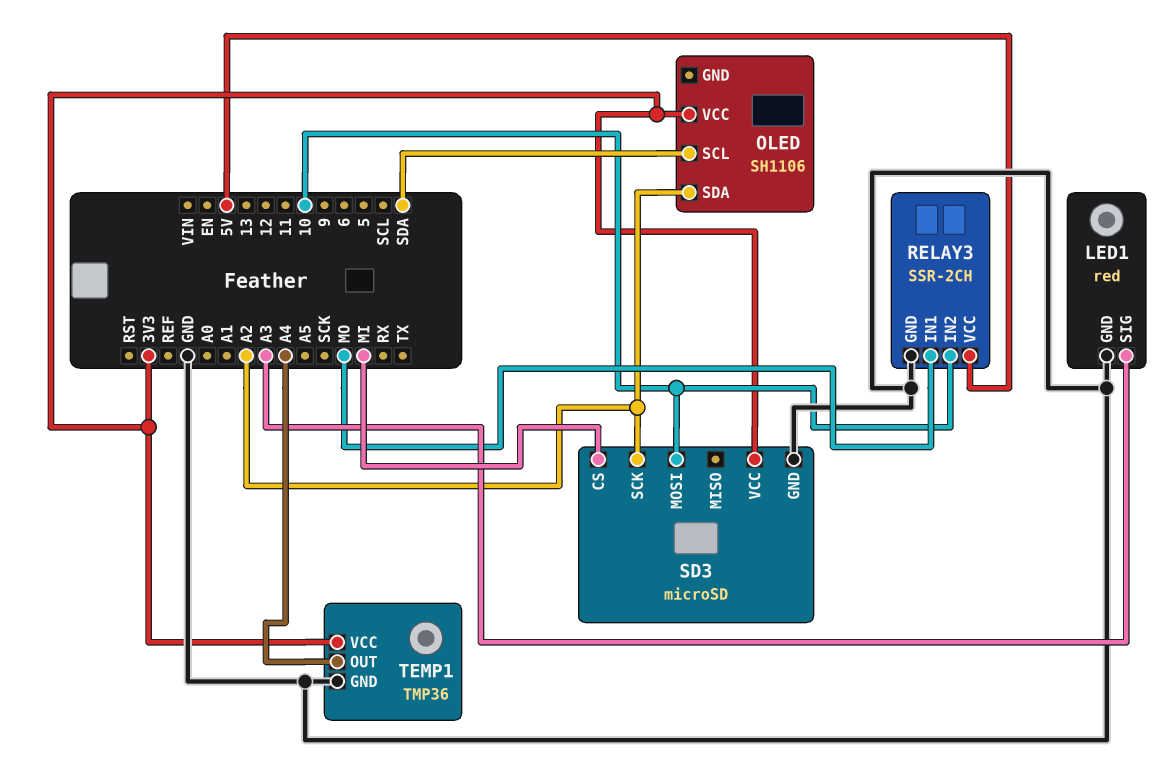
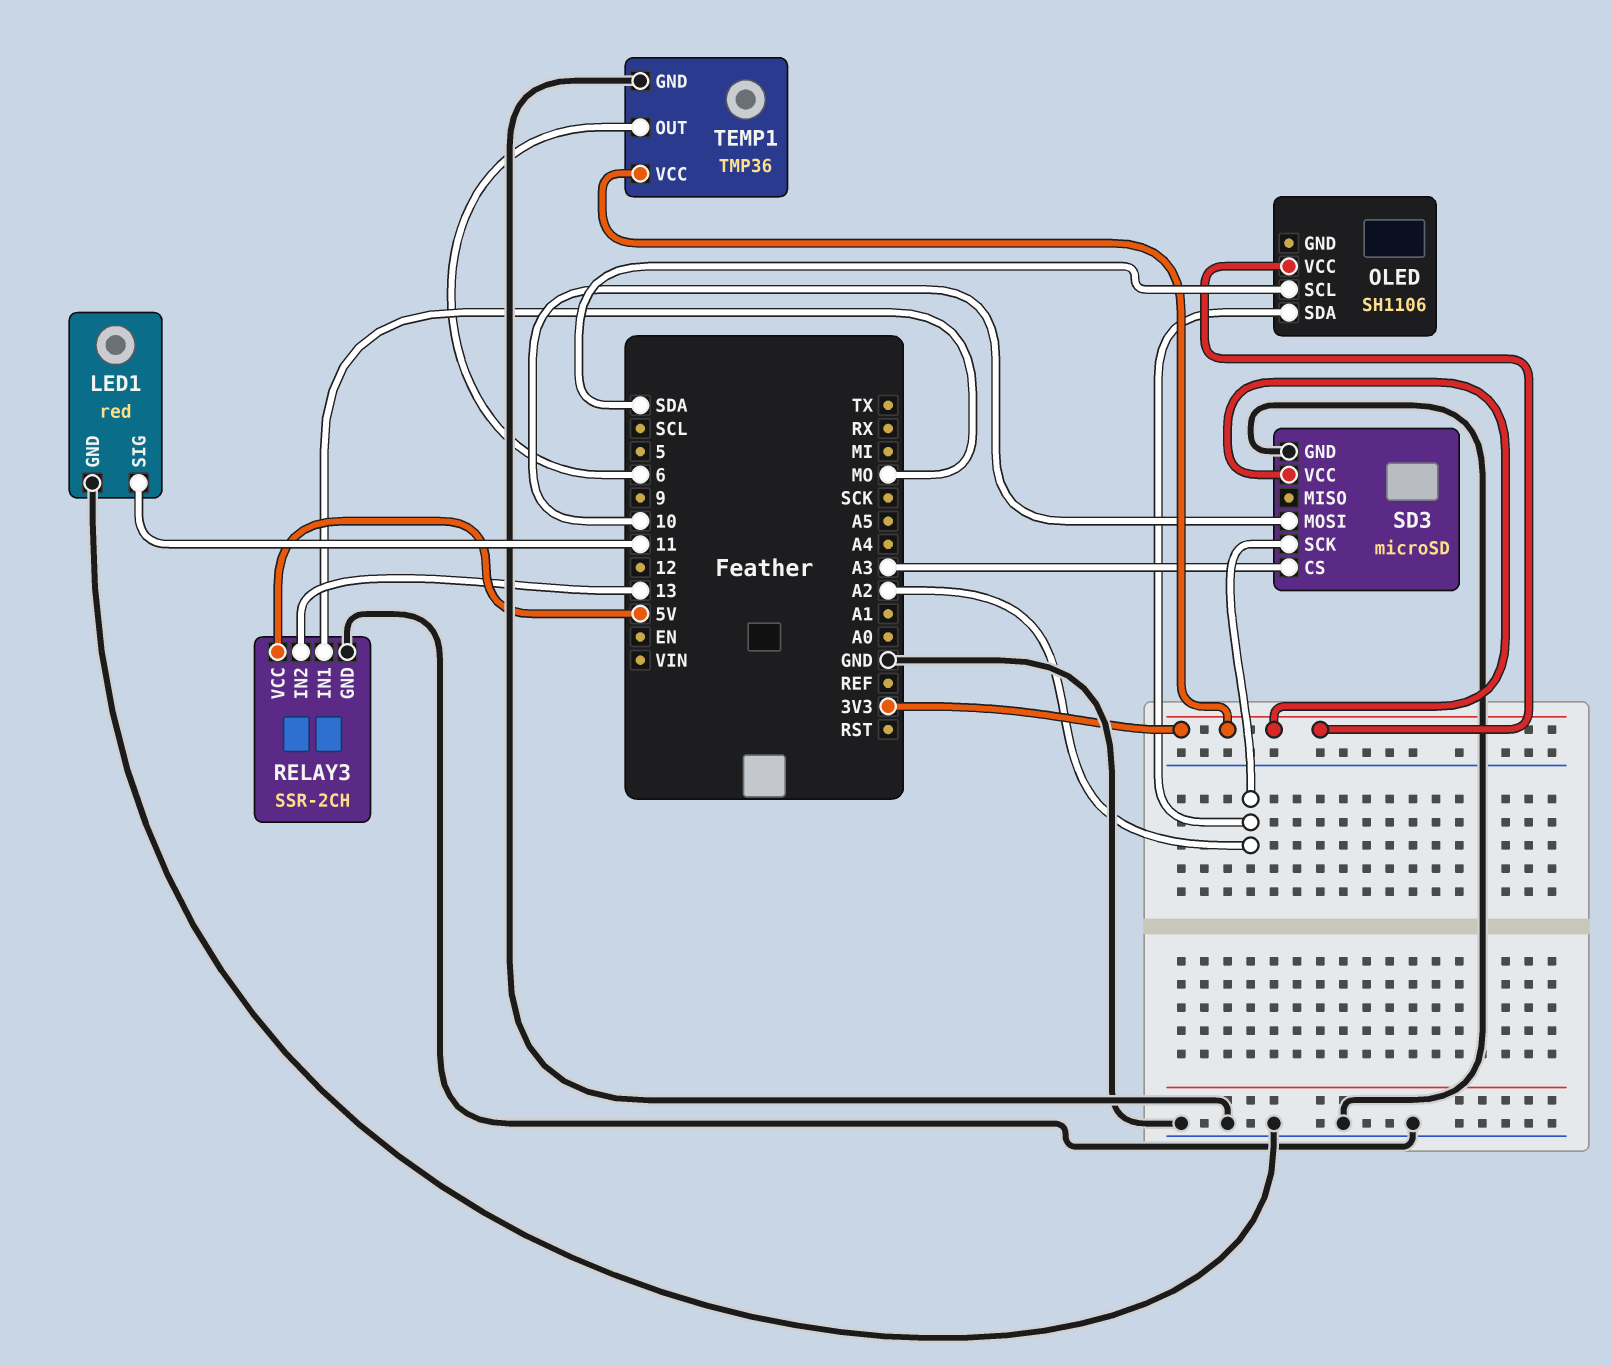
LED1 pin SIG: A3 -> 11
RELAY3 pin IN2: 10 -> 13
SD3 pin CS: MI -> A3
TEMP1 pin OUT: A4 -> 6

